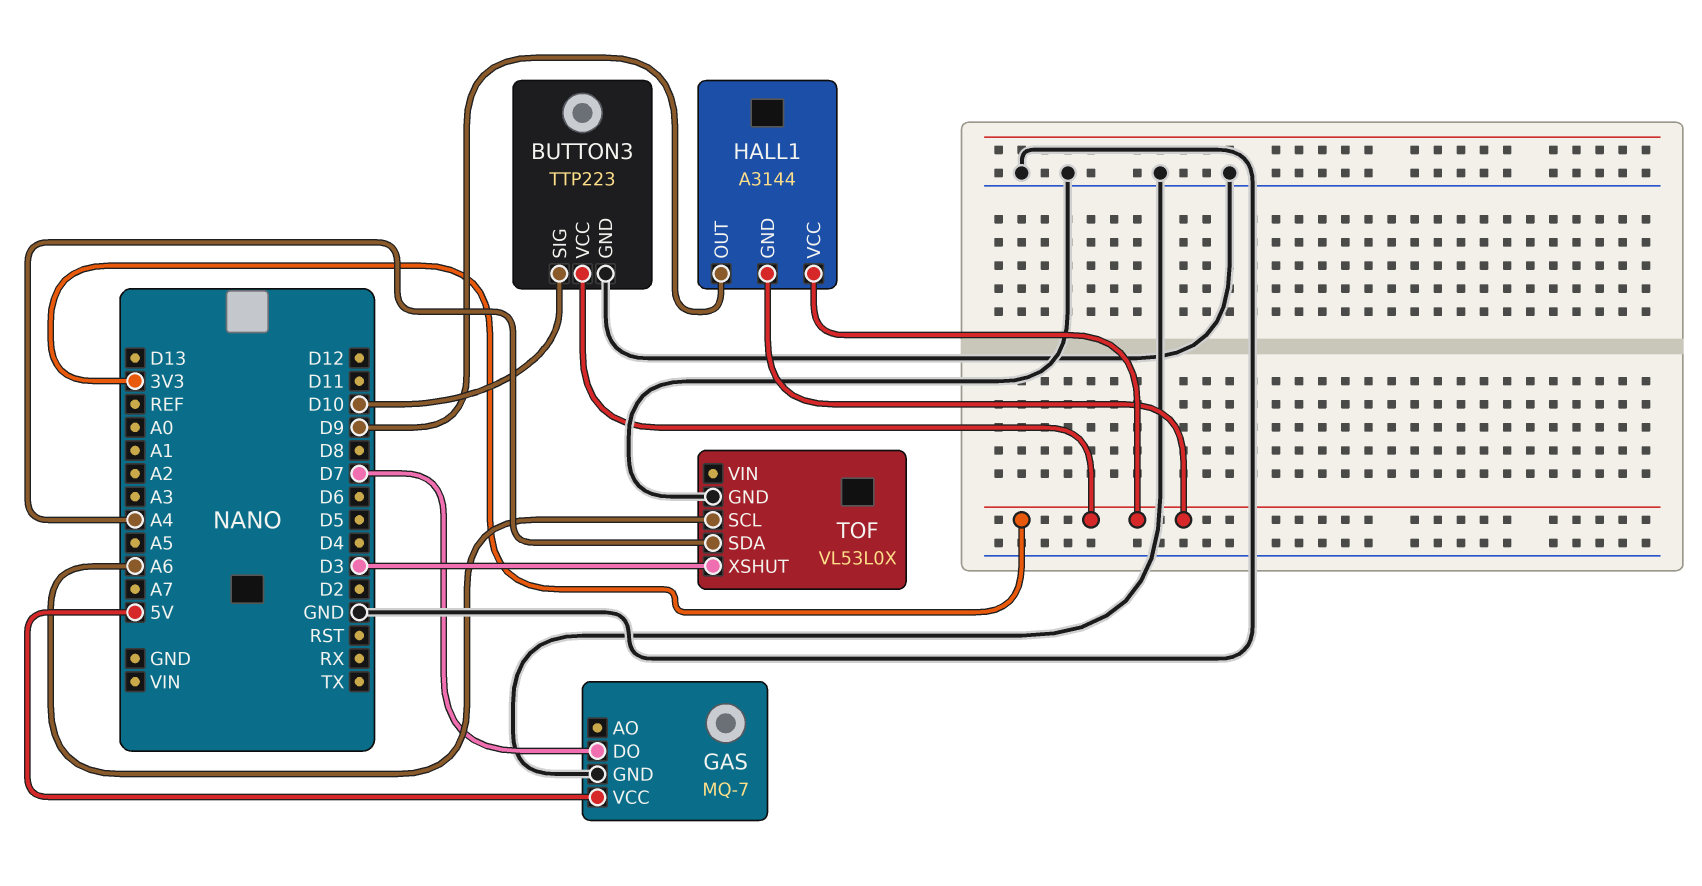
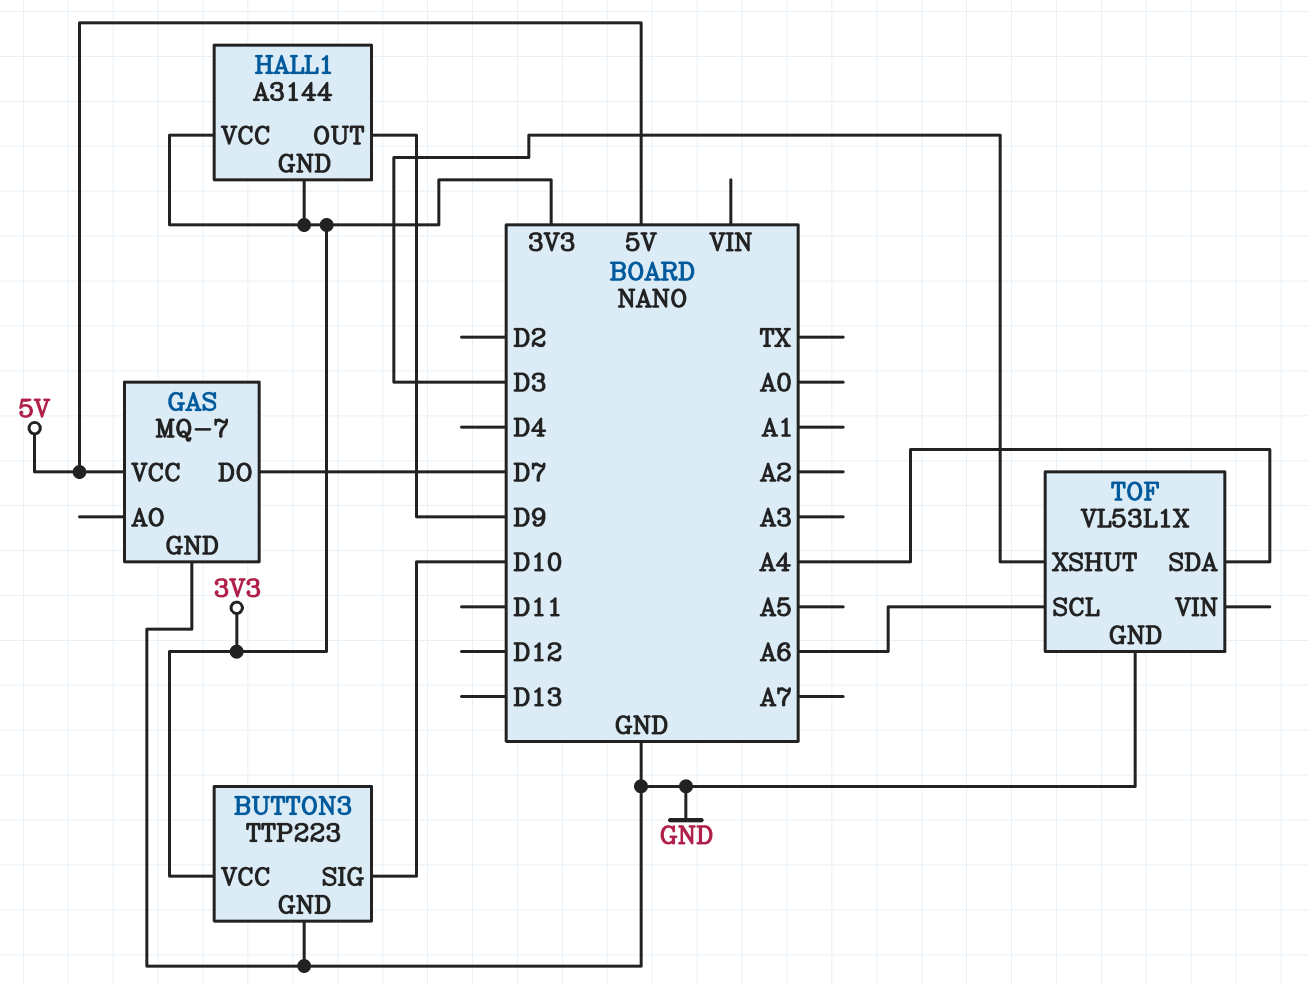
TOF: VL53L0X -> VL53L1X

